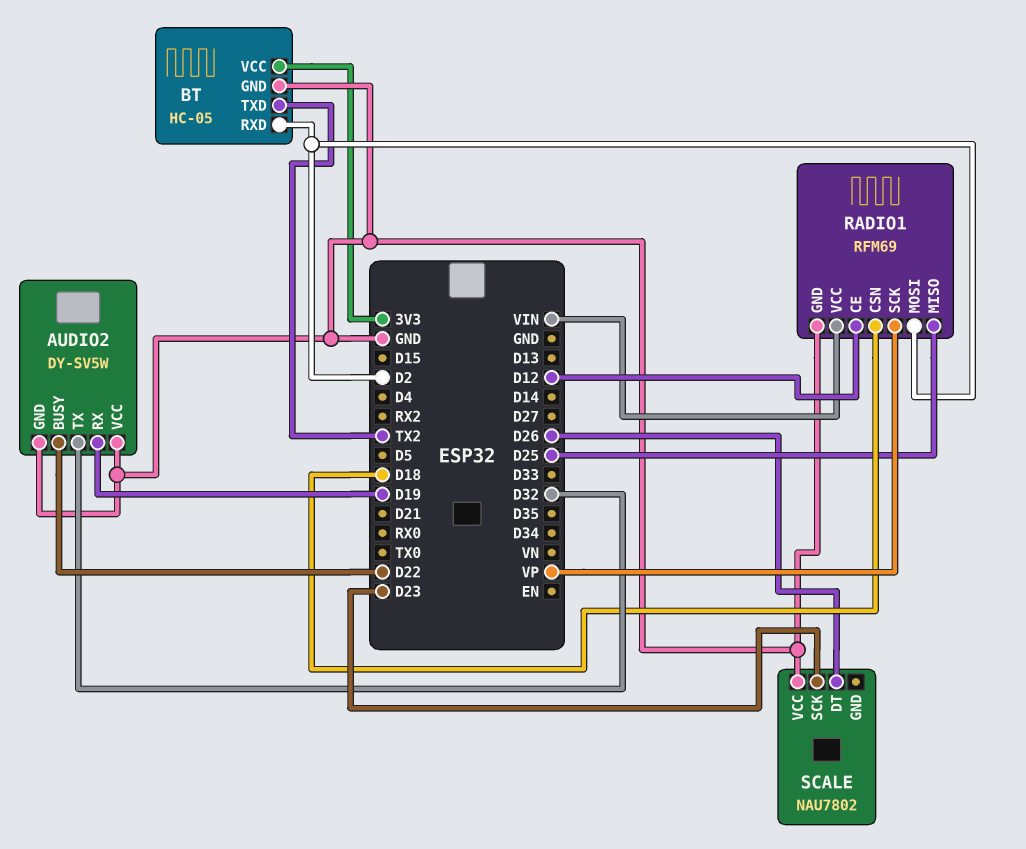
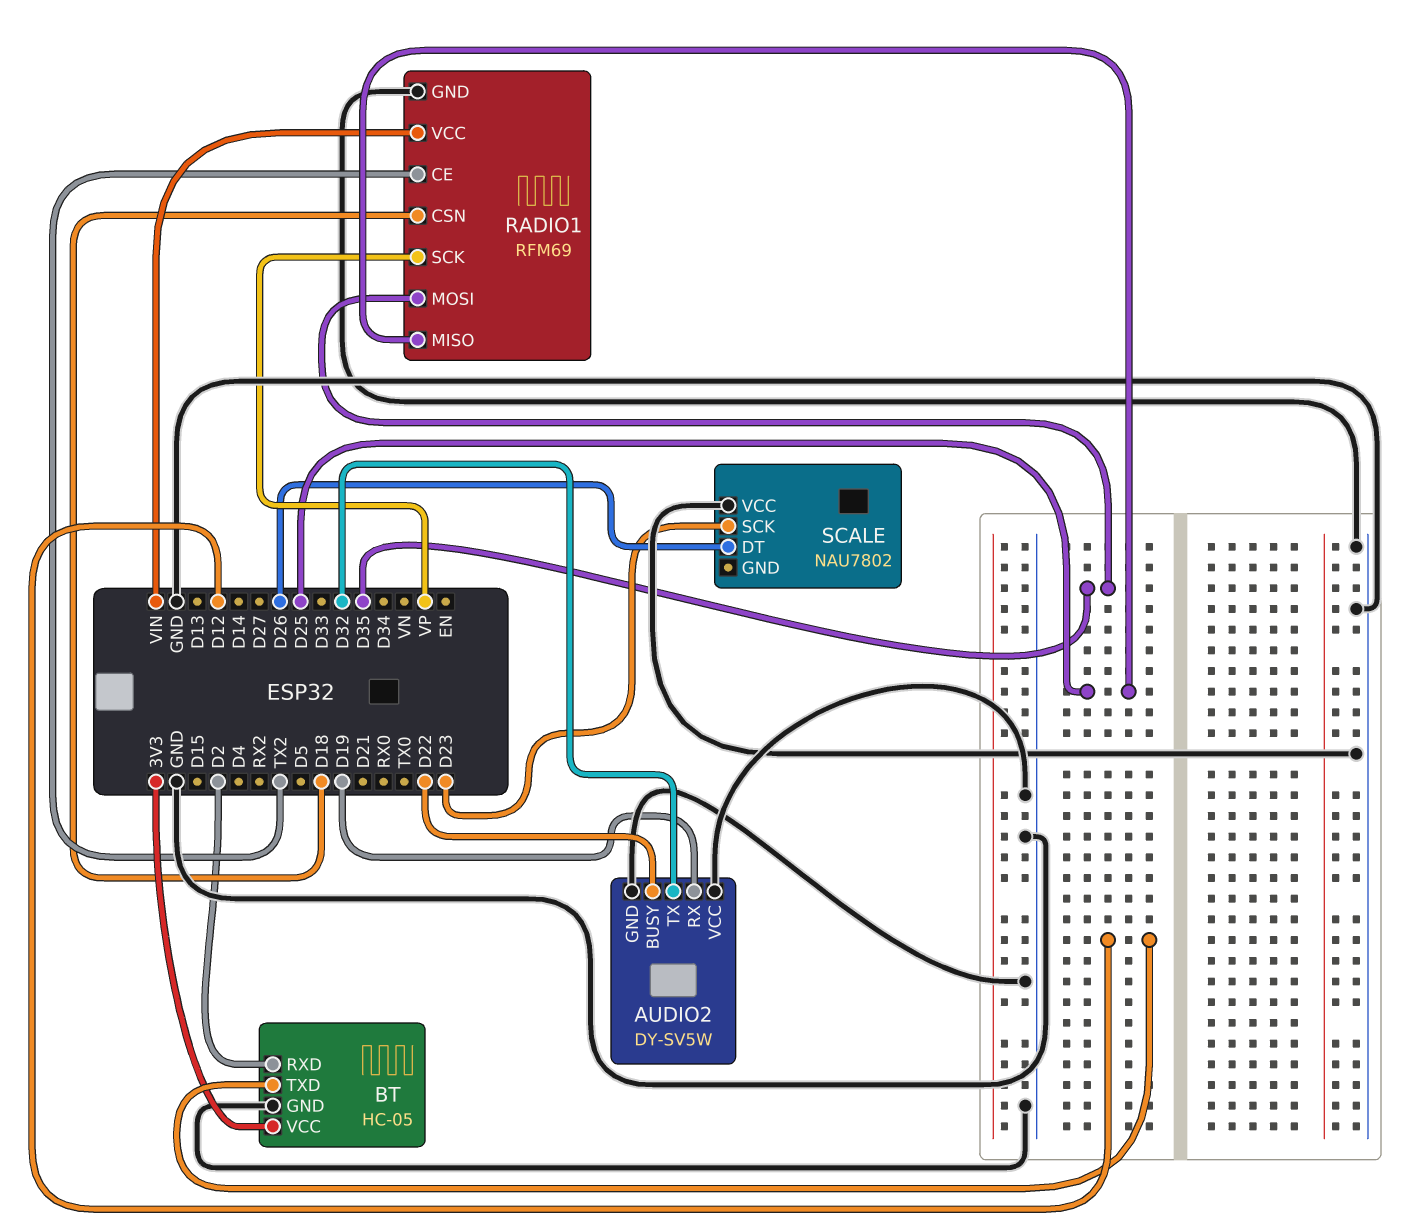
BT pin TXD: TX2 -> D12
RADIO1 pin CE: D12 -> TX2
RADIO1 pin MOSI: D2 -> D35

